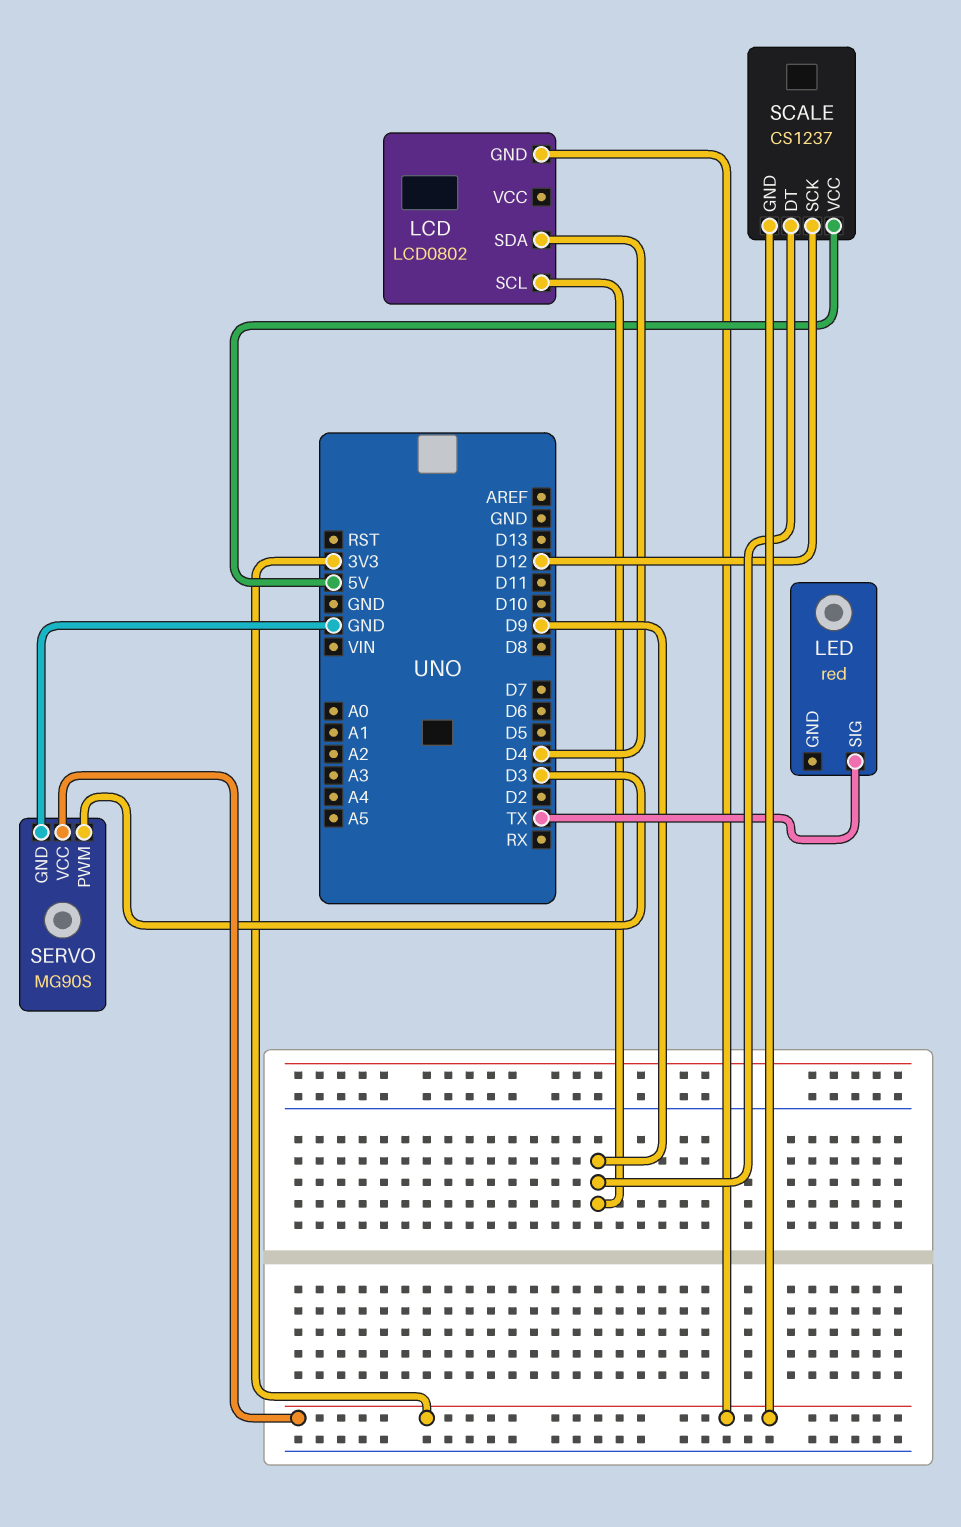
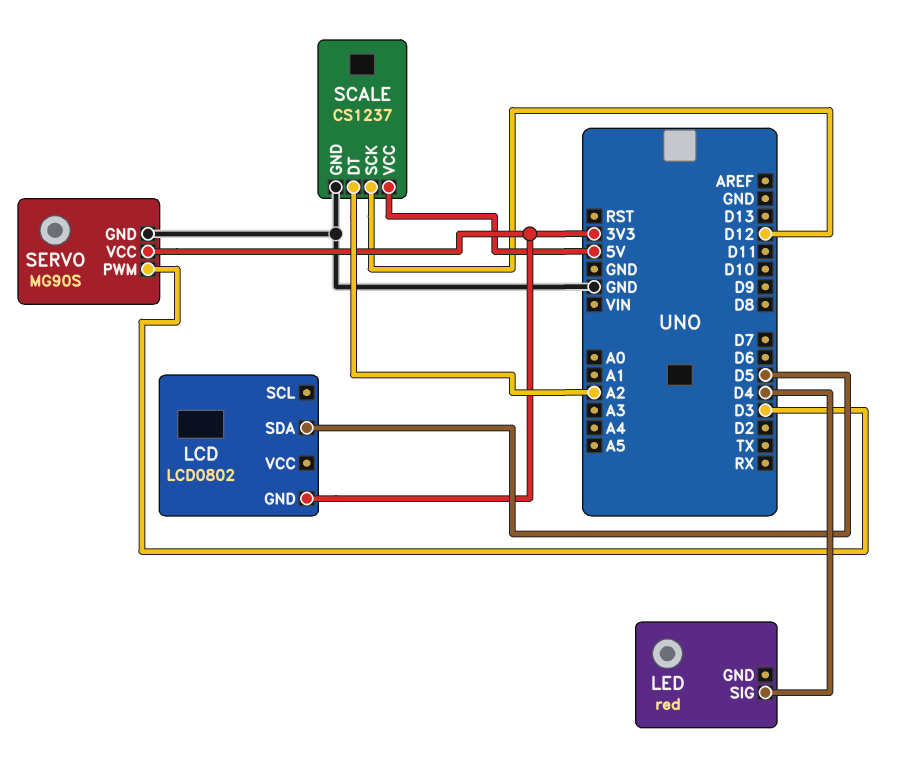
LCD pin SCL: D9 -> none
LCD pin SDA: D4 -> D5
LED pin SIG: TX -> D4
SCALE pin DT: D9 -> A2
SCALE pin GND: 3V3 -> GND

